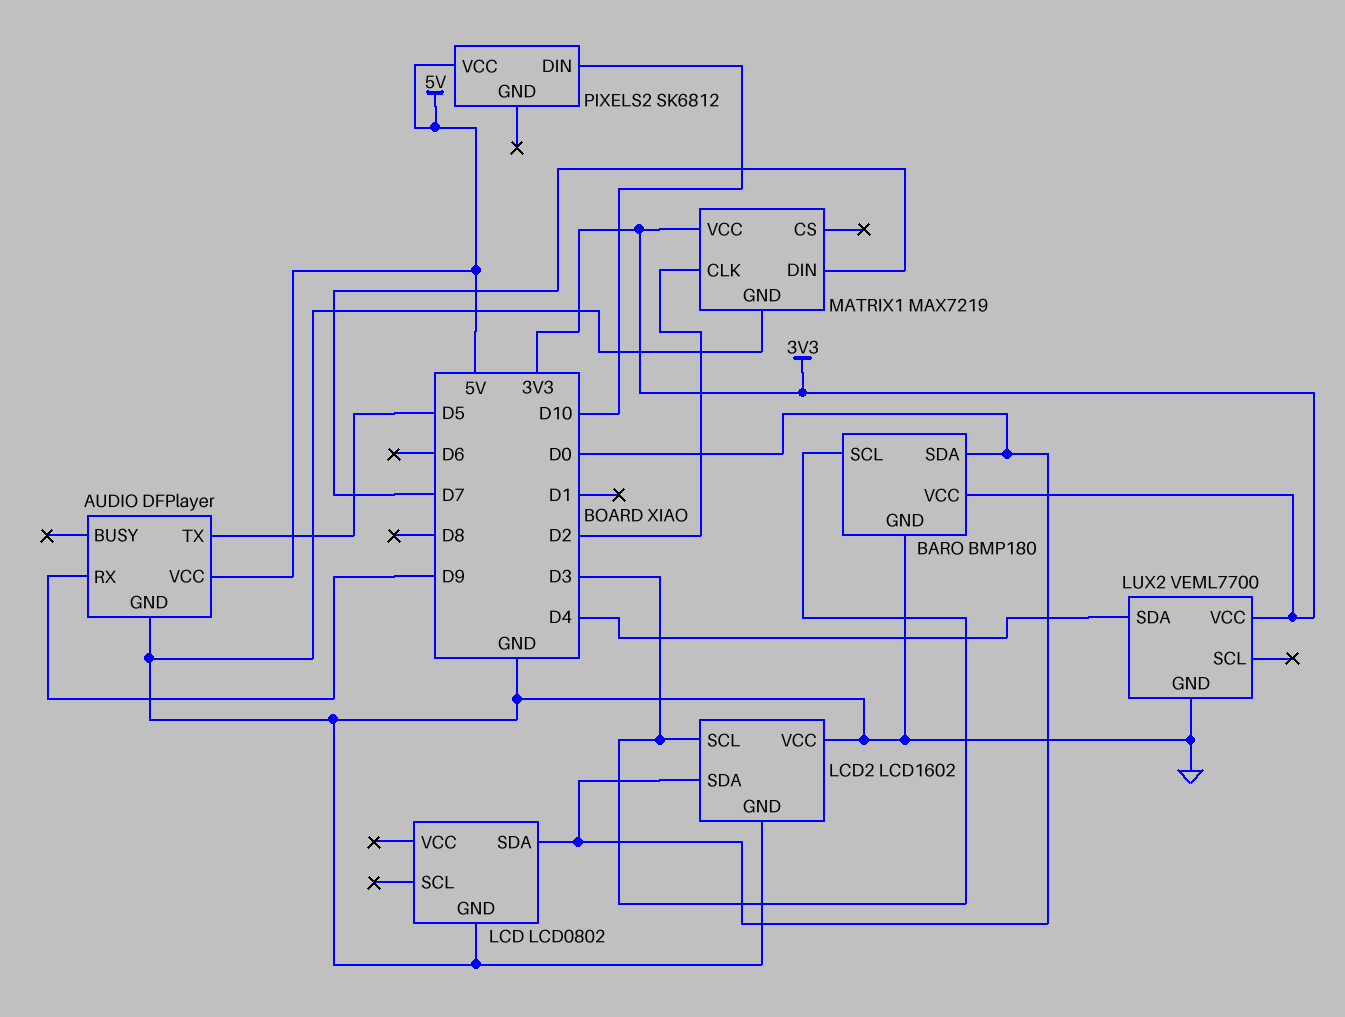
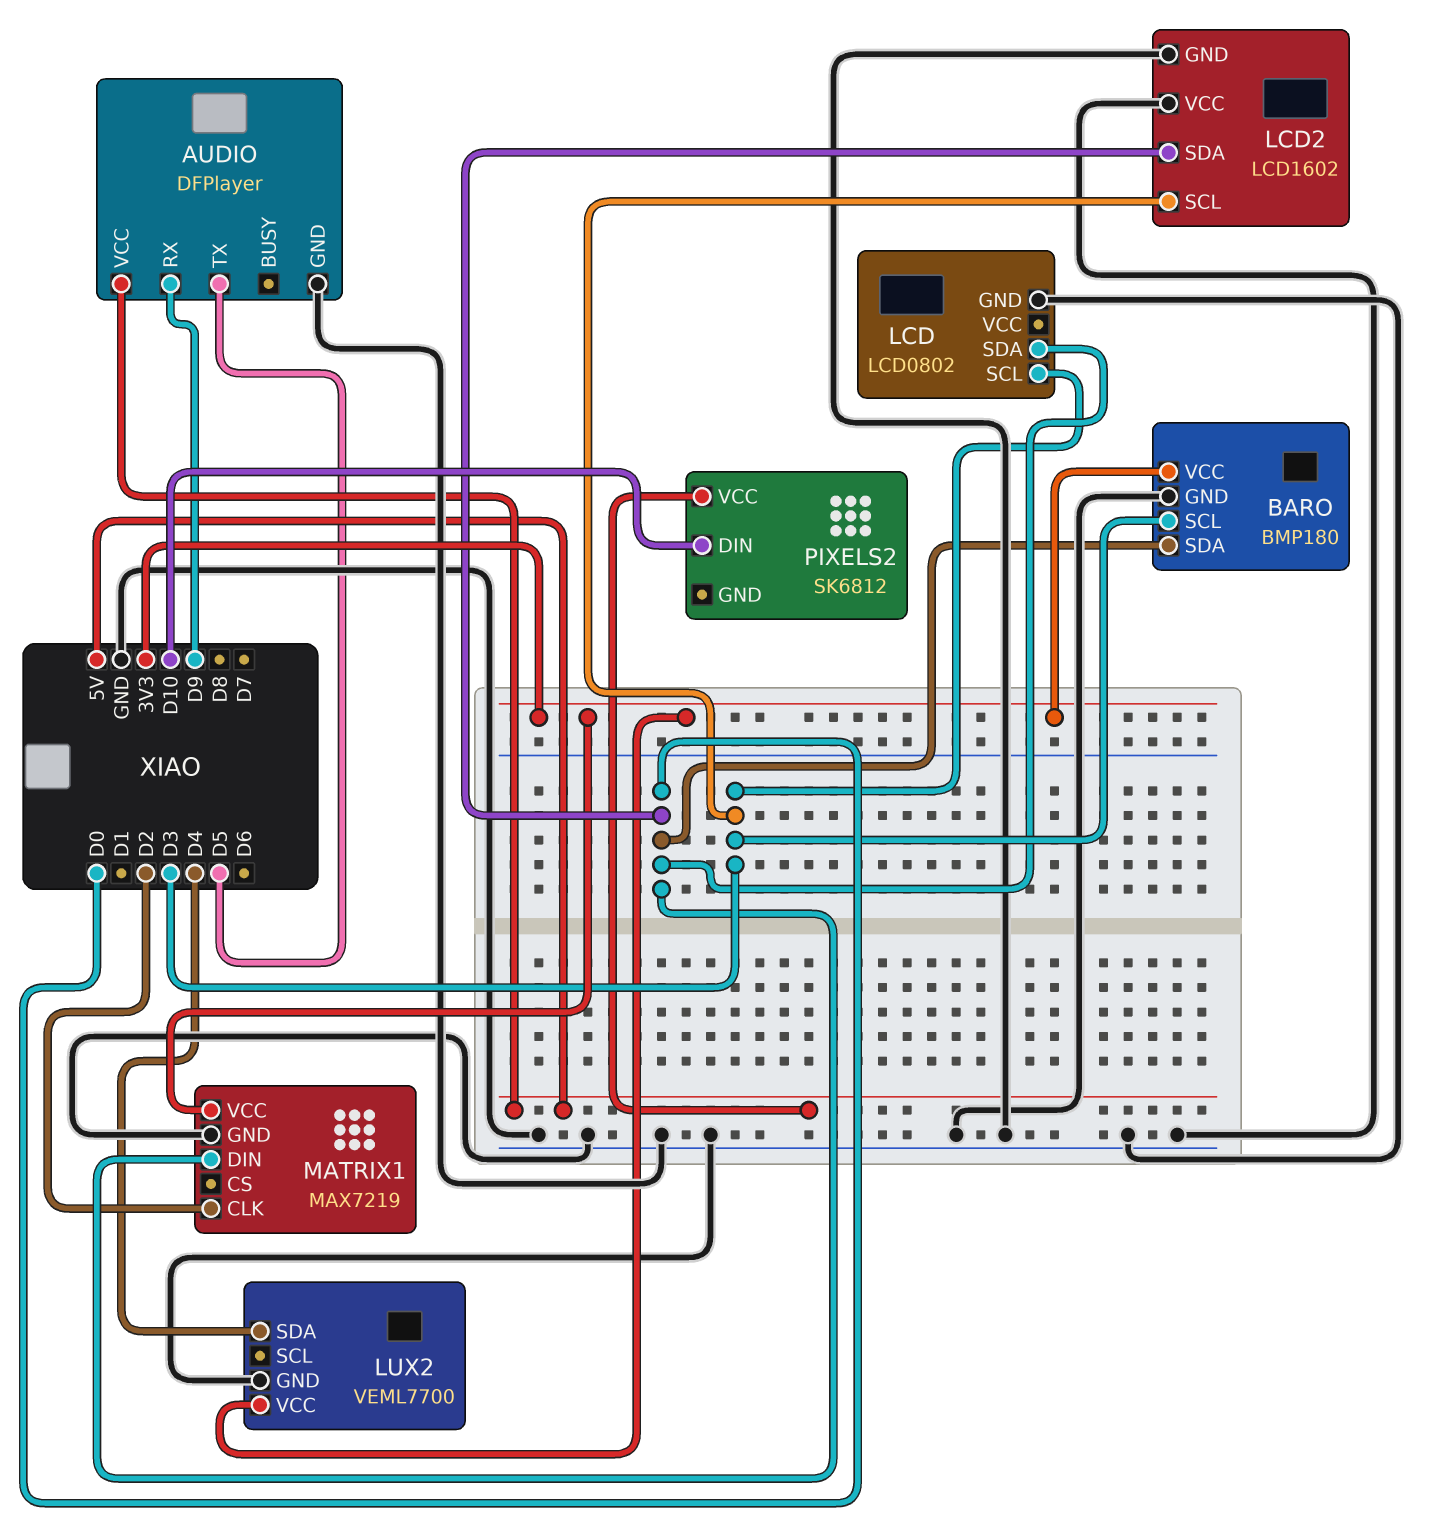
LCD pin SCL: none -> D3
MATRIX1 pin DIN: D7 -> D0

